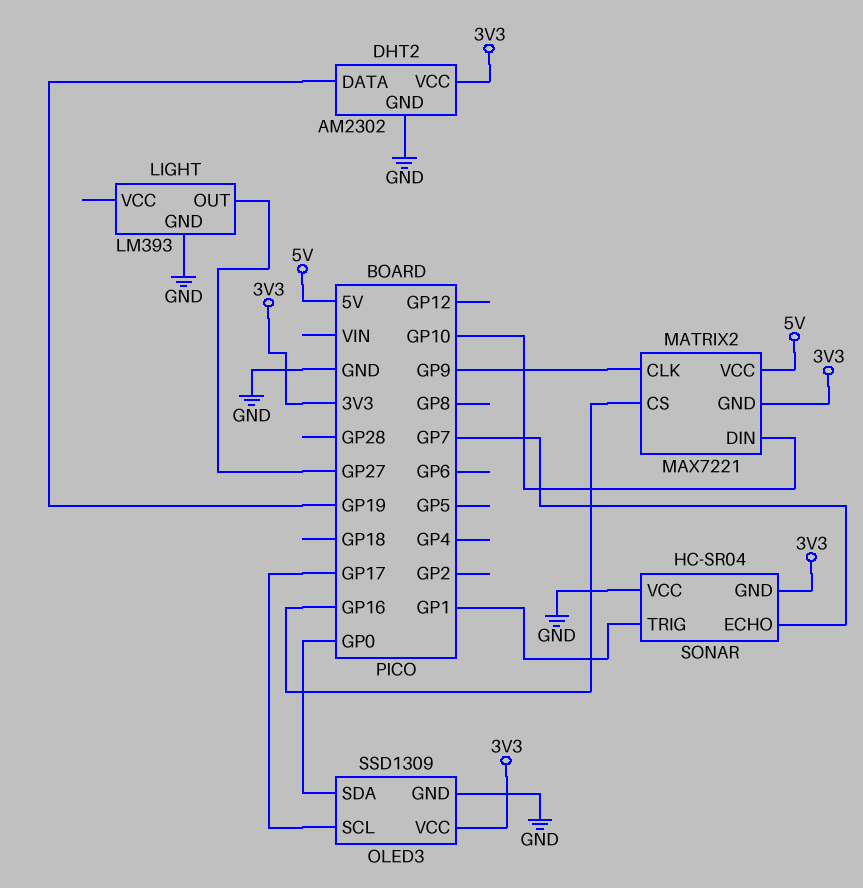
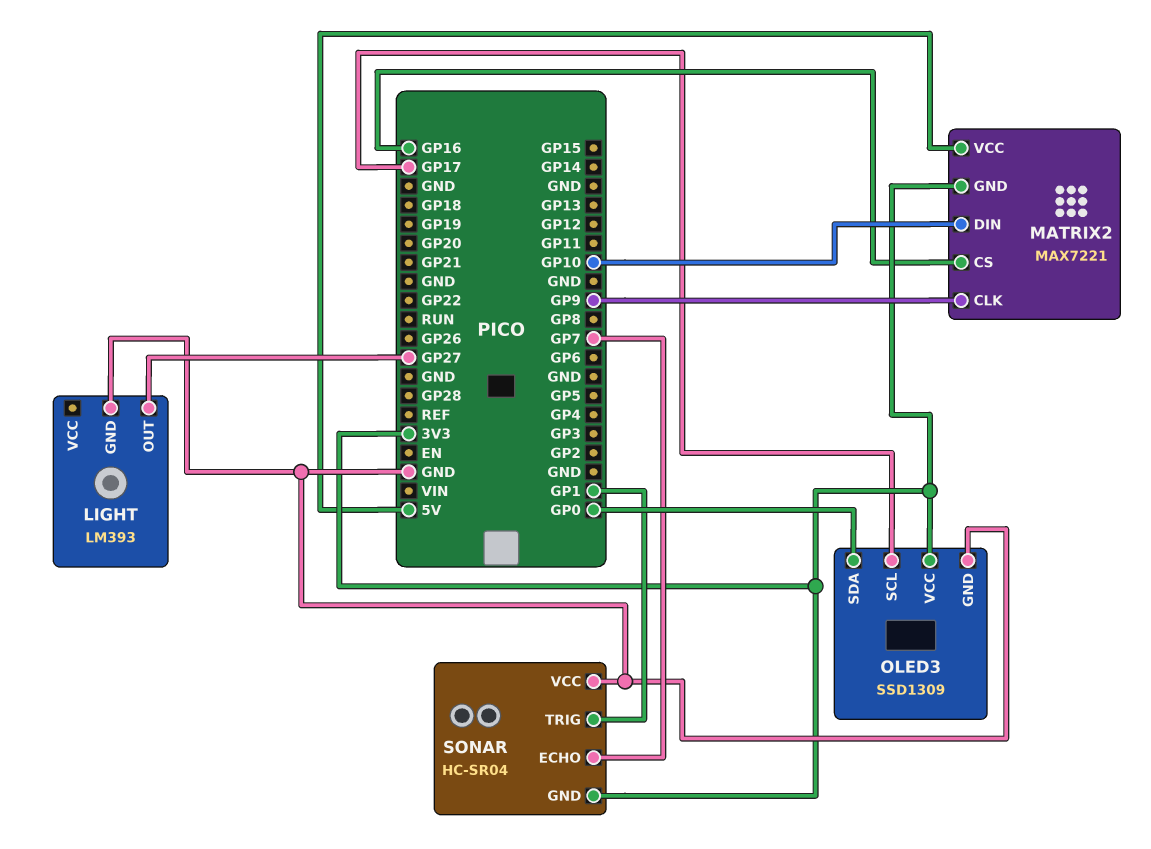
DHT2: AM2302 -> none
DHT2 pin DATA: GP19 -> none
DHT2 pin GND: GND -> none
DHT2 pin VCC: 3V3 -> none

